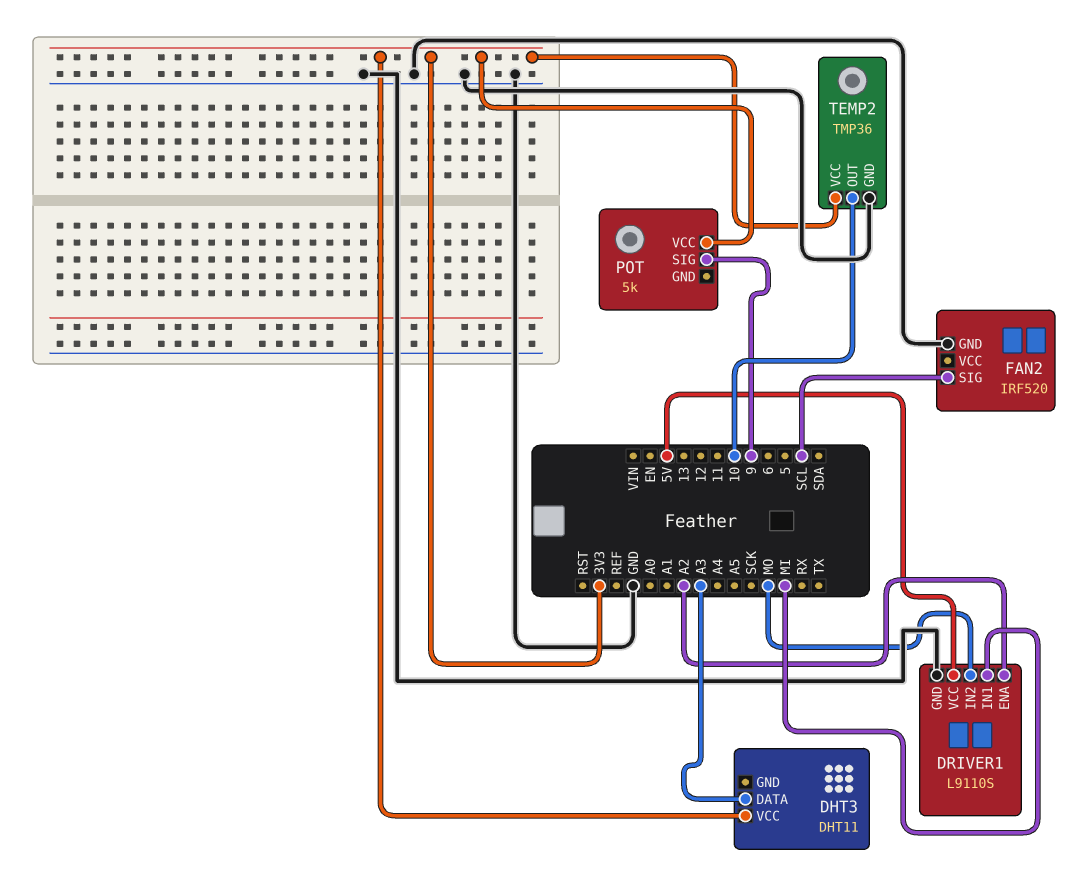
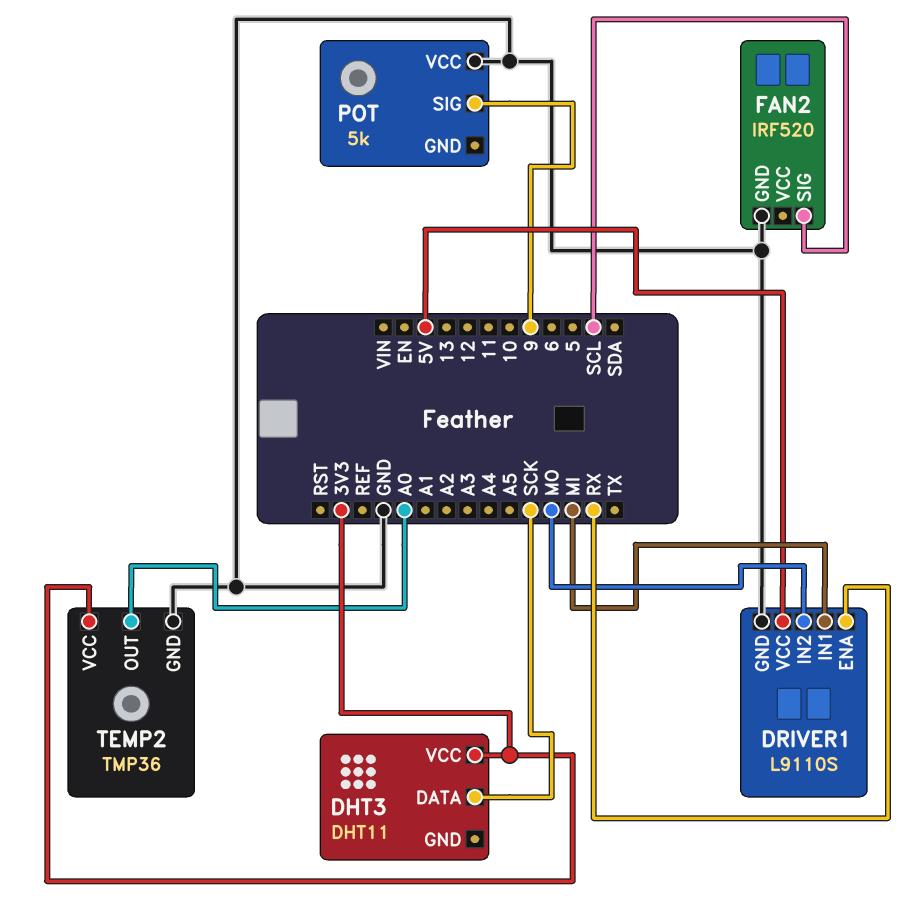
DHT3 pin DATA: A3 -> SCK
DRIVER1 pin ENA: A2 -> RX
POT pin VCC: 3V3 -> GND
TEMP2 pin OUT: 10 -> A0

